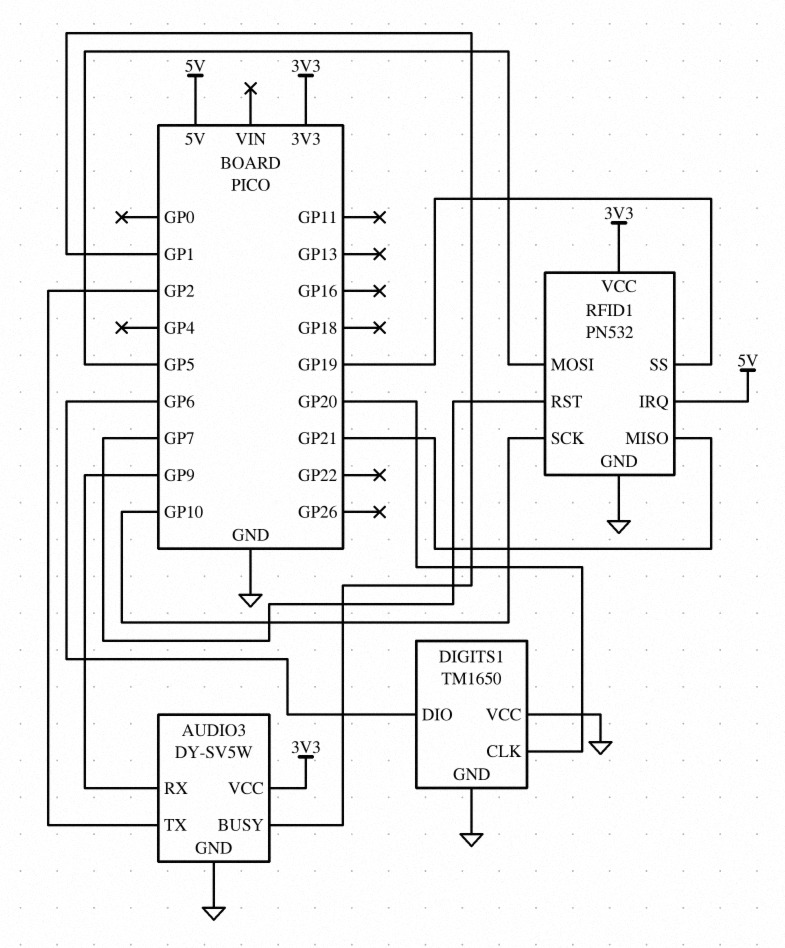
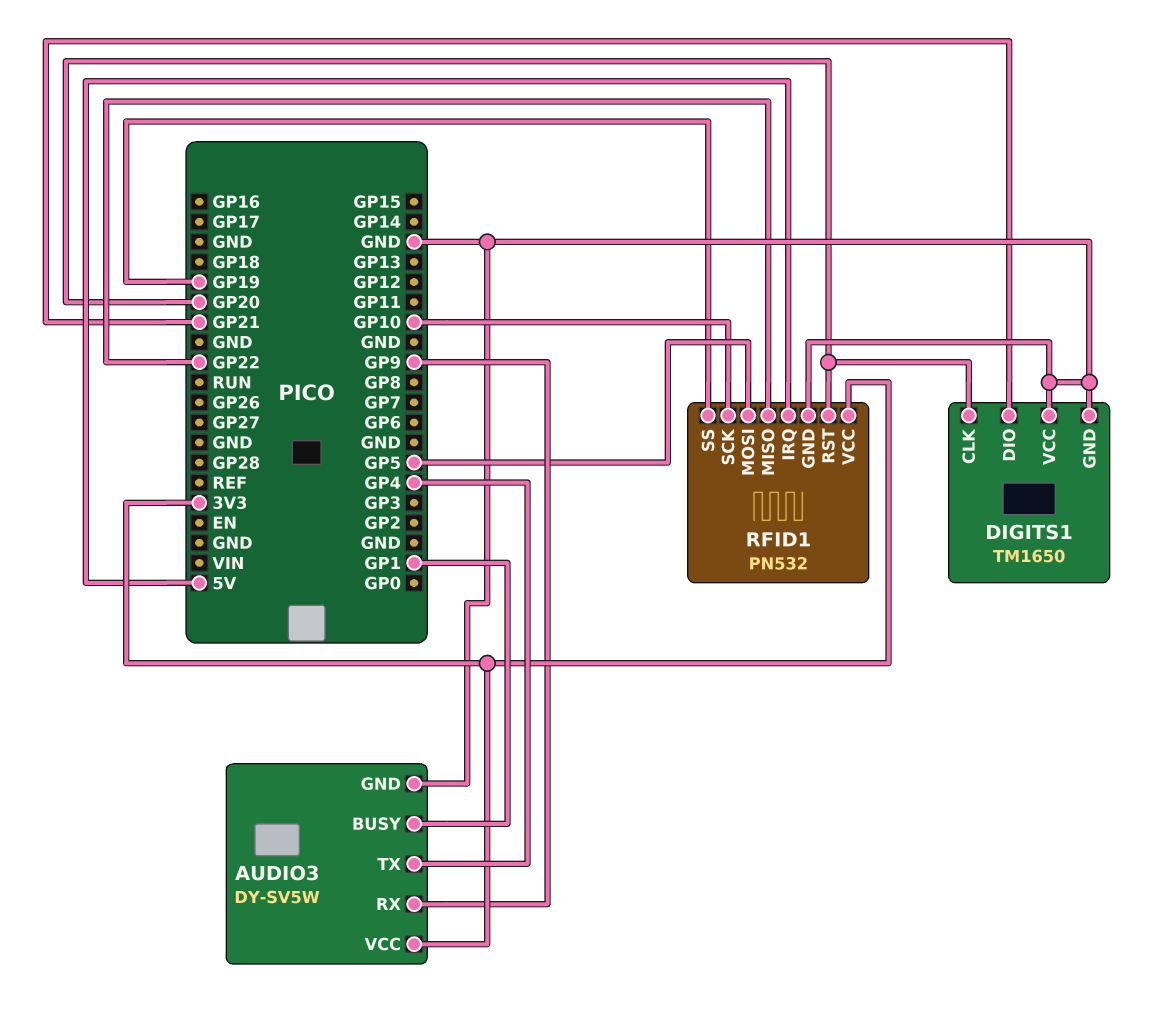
AUDIO3 pin TX: GP2 -> GP4
DIGITS1 pin DIO: GP6 -> GP21
RFID1 pin MISO: GP21 -> GP22
RFID1 pin RST: GP7 -> GP20

